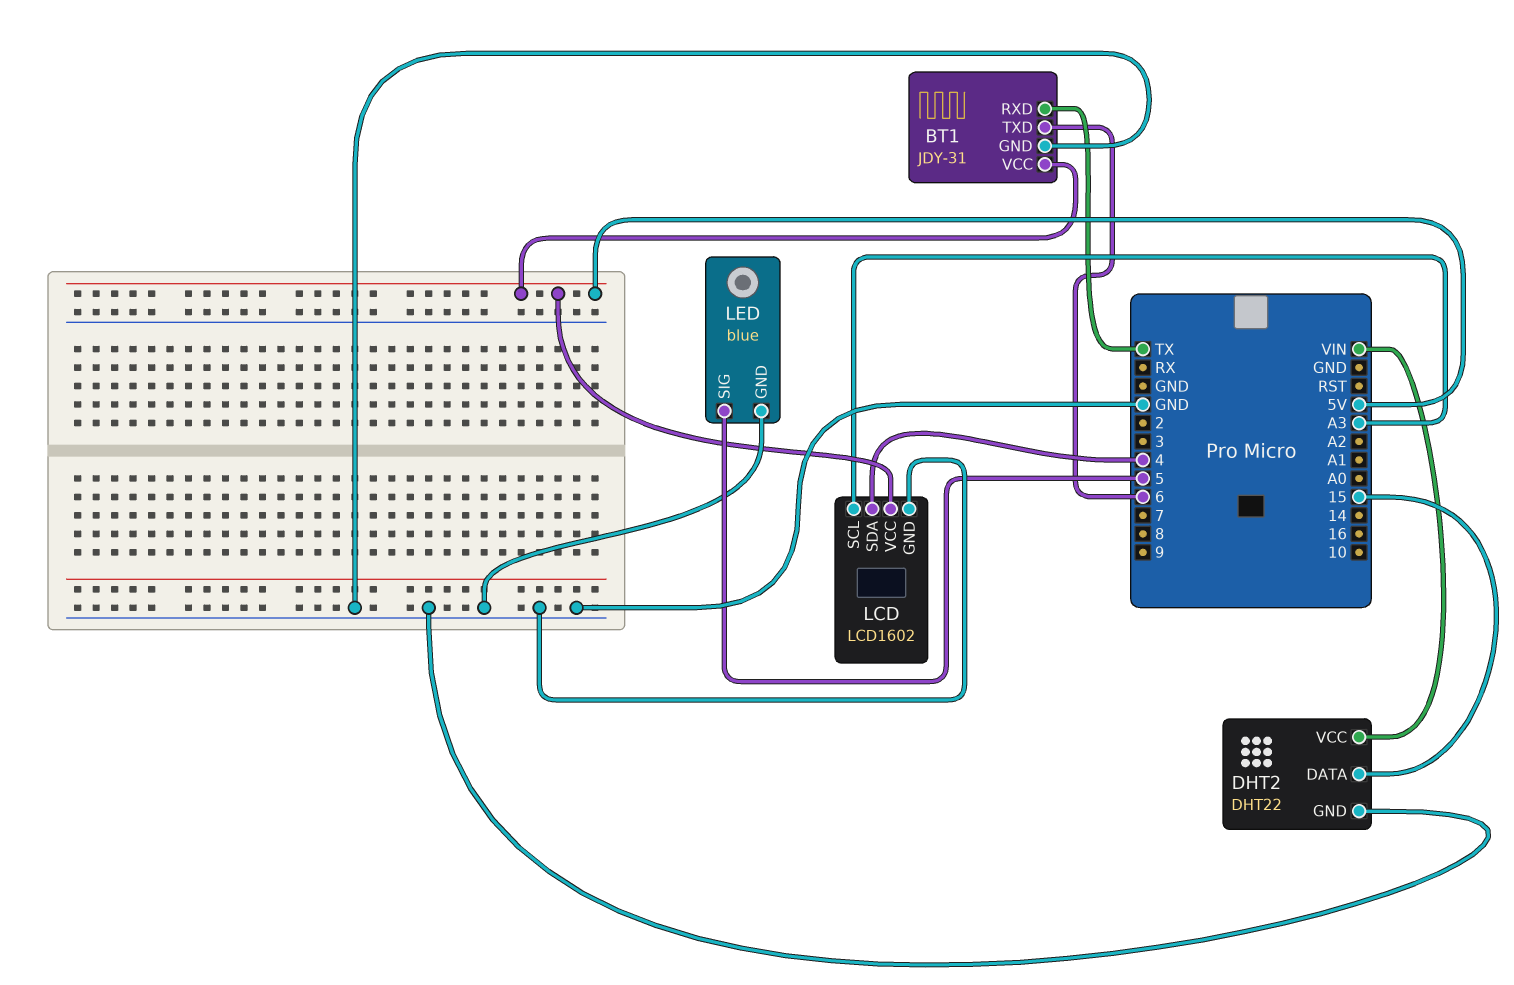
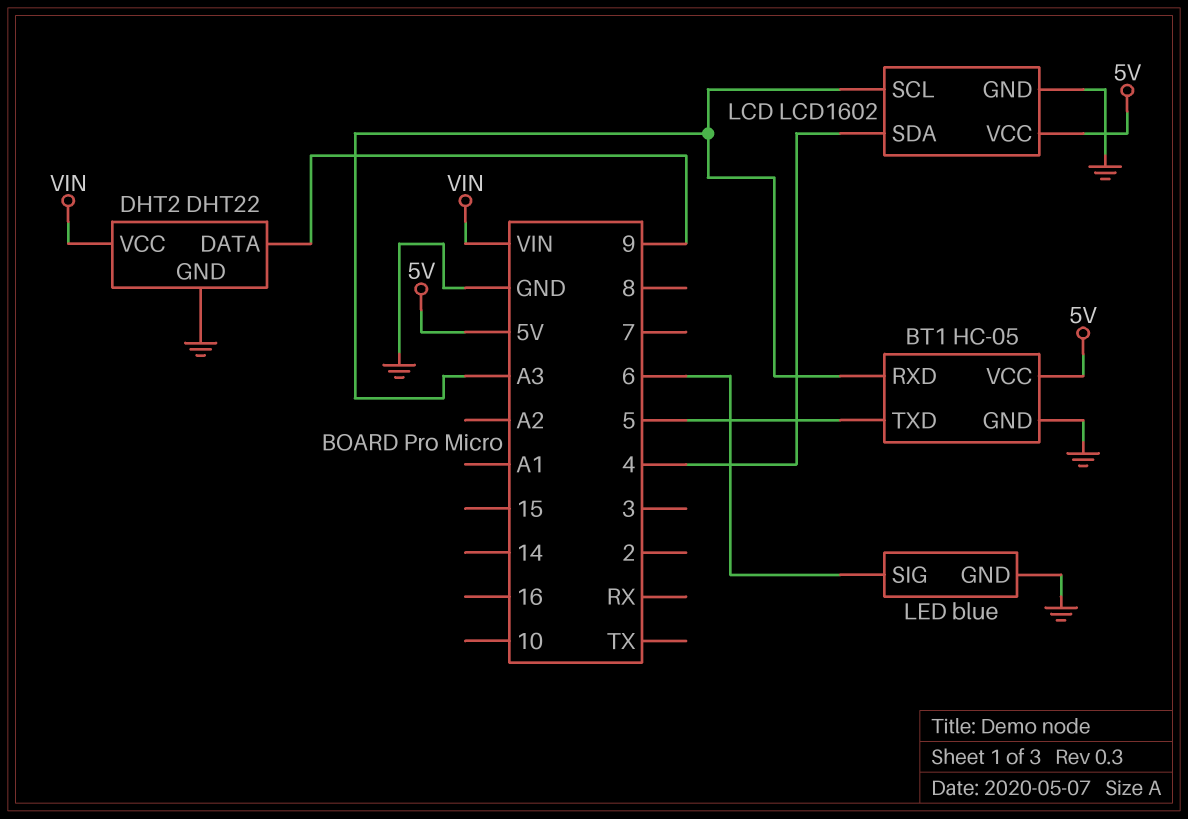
BT1: JDY-31 -> HC-05
BT1 pin RXD: TX -> A3
BT1 pin TXD: 6 -> 5
DHT2 pin DATA: 15 -> 9
LED pin SIG: 5 -> 6

